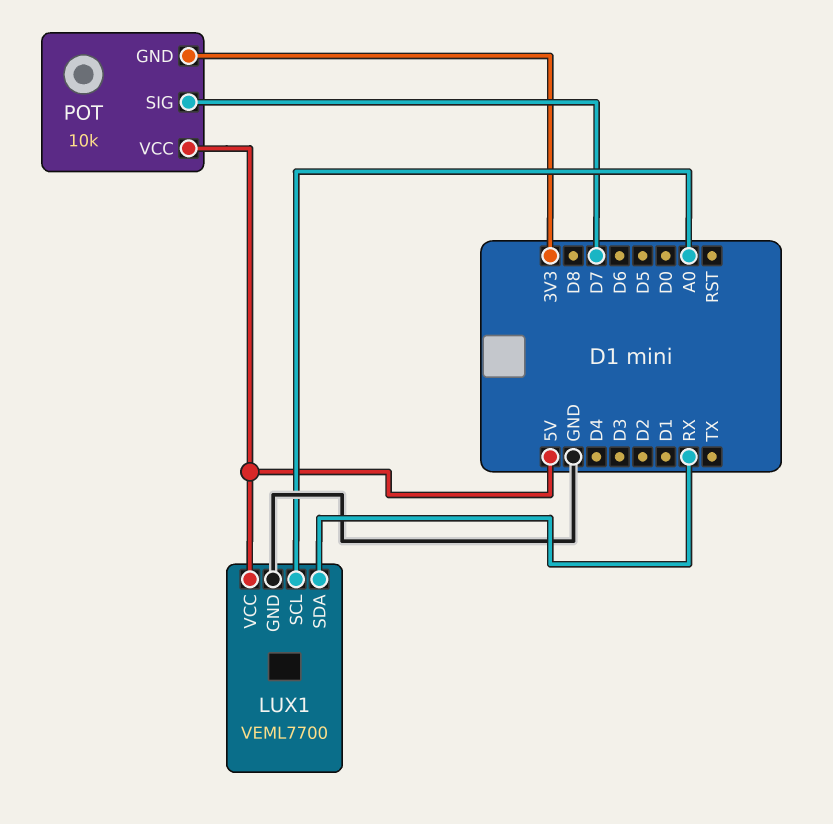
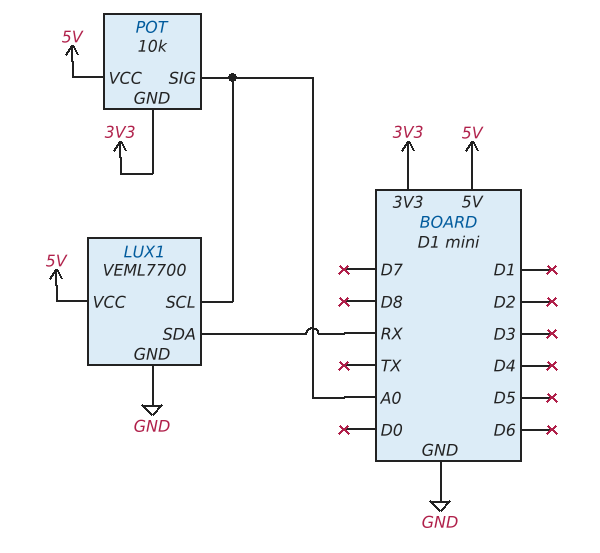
POT pin SIG: D7 -> A0

